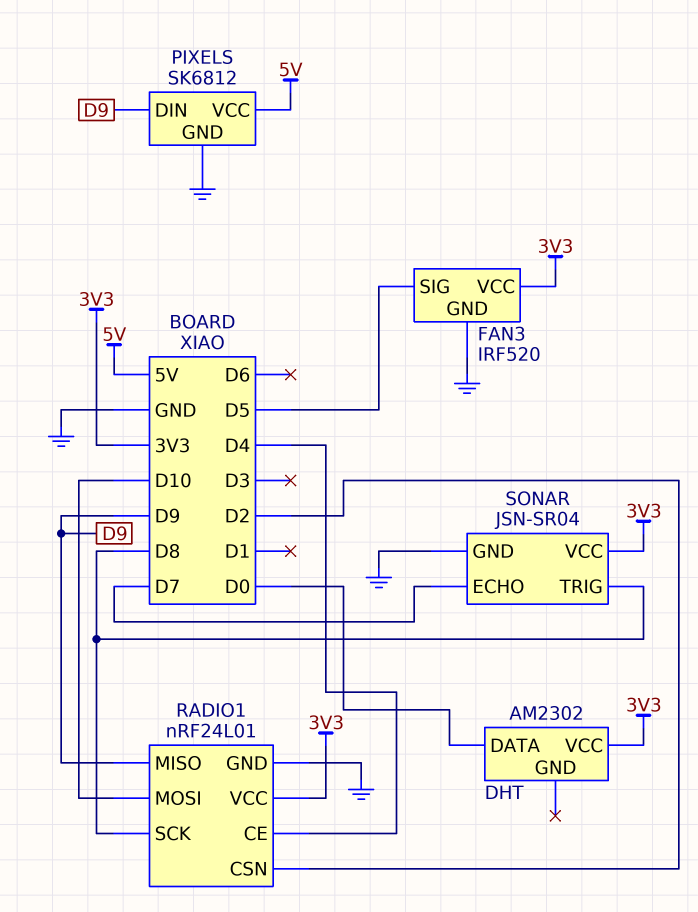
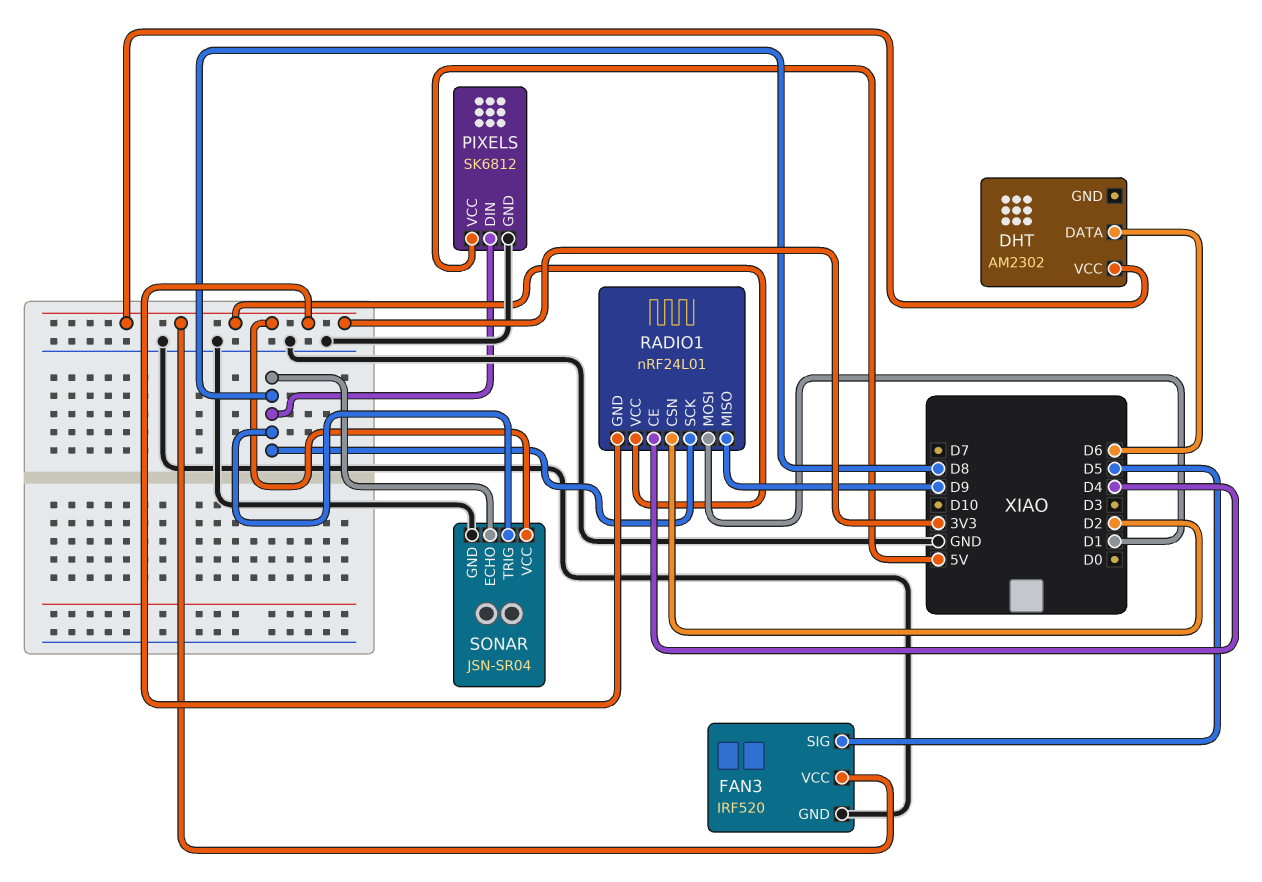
DHT pin DATA: D0 -> D6
PIXELS pin DIN: D9 -> D8
RADIO1 pin GND: GND -> 3V3
RADIO1 pin MOSI: D10 -> D1
SONAR pin ECHO: D7 -> D8

